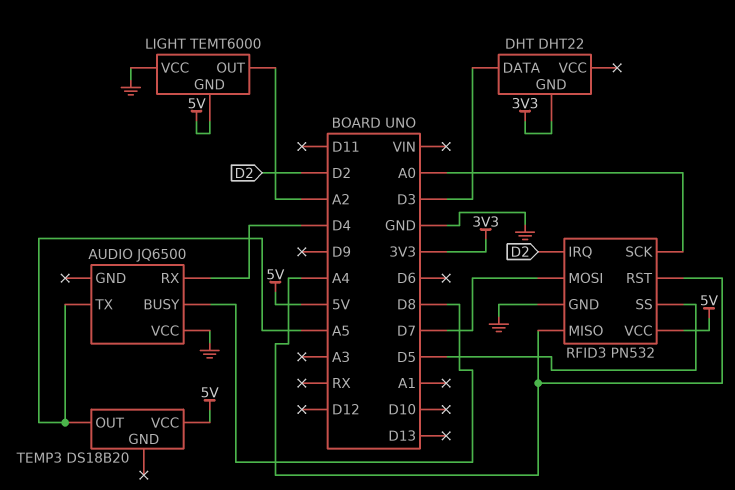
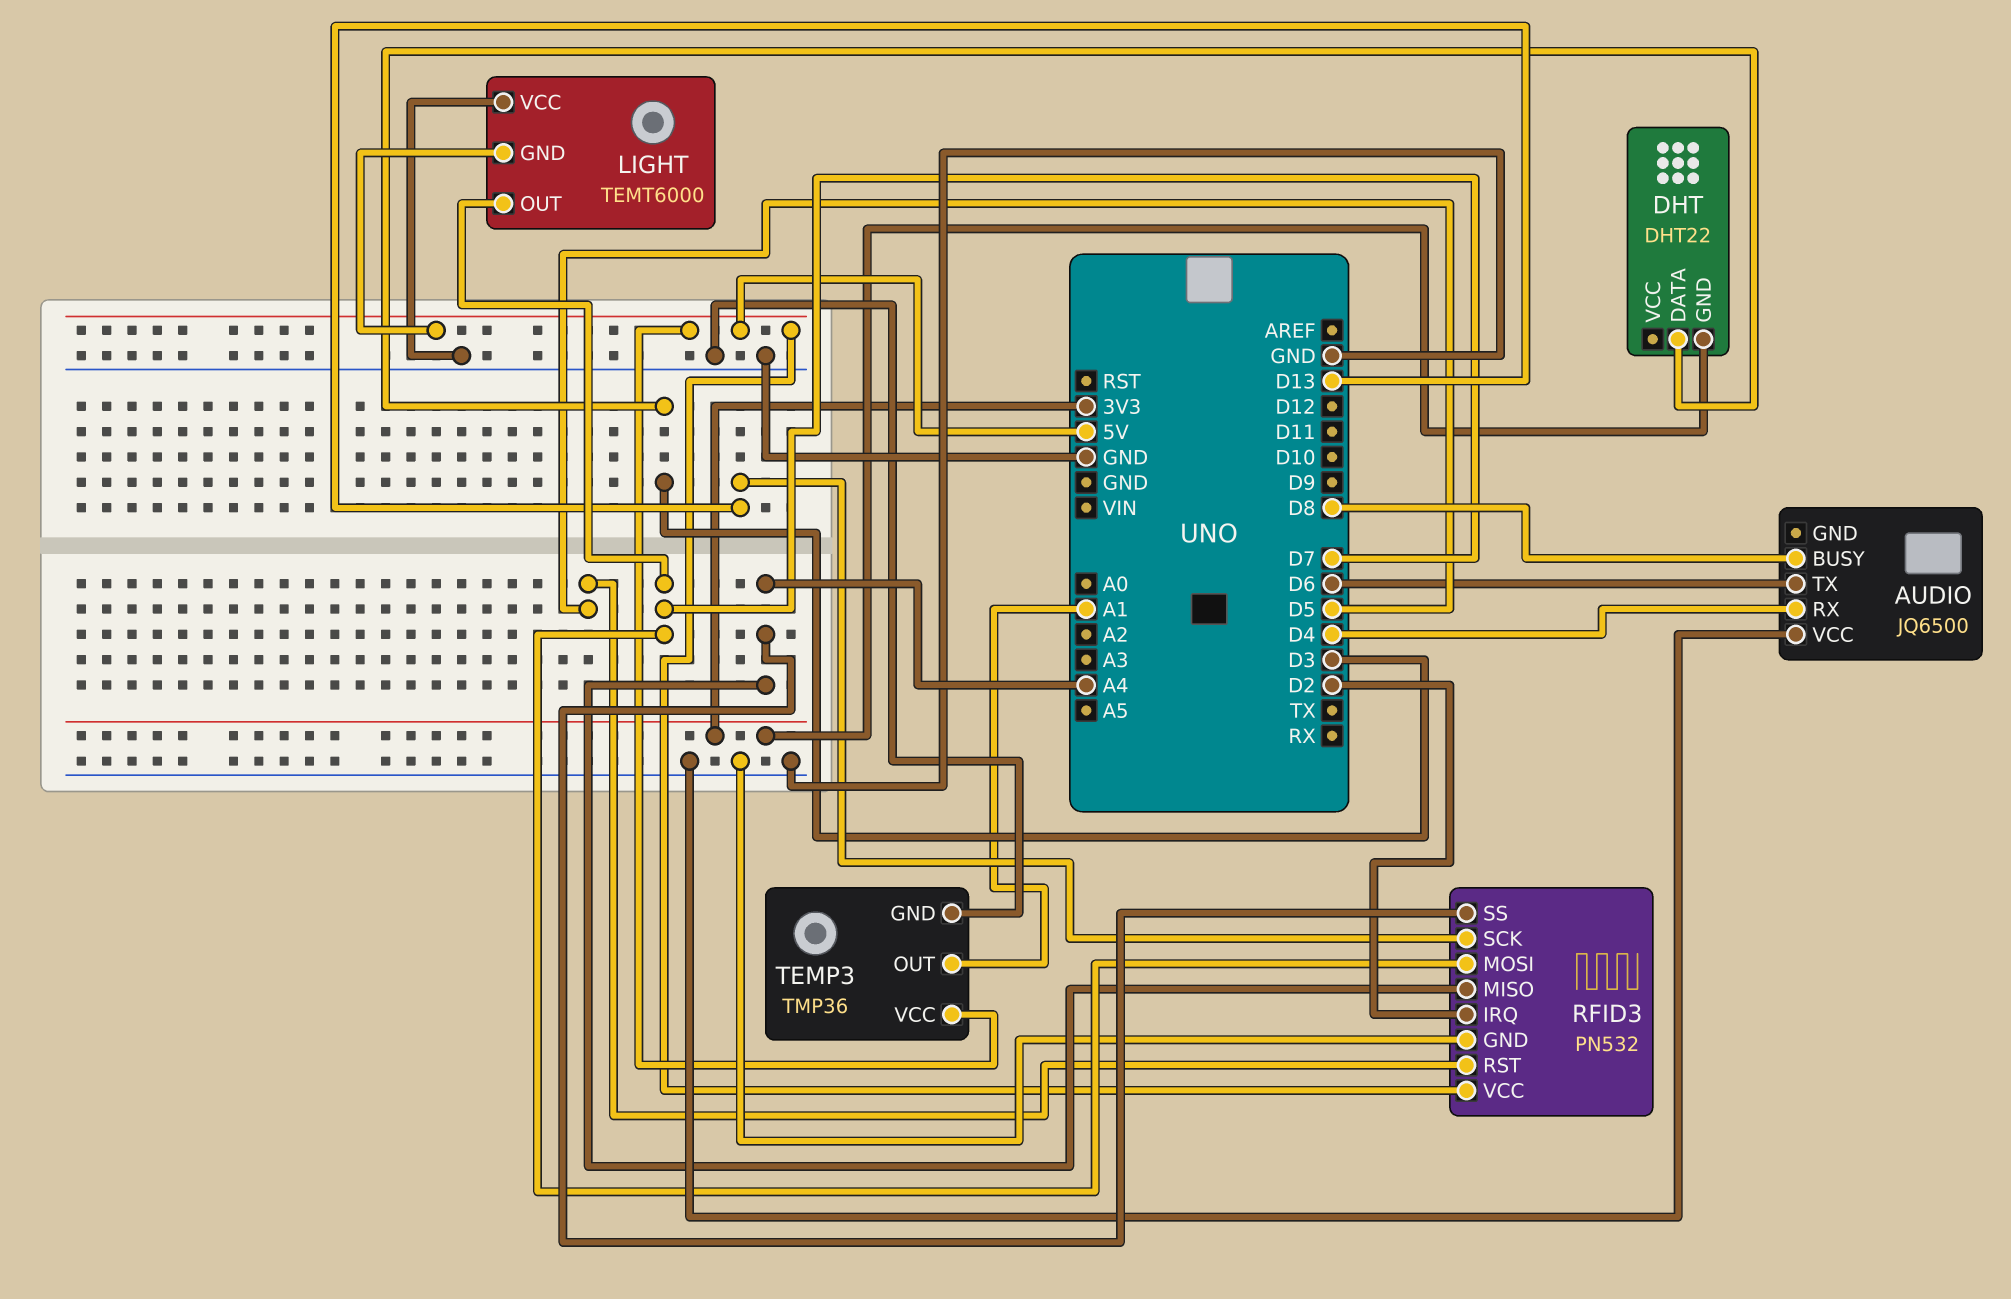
AUDIO pin TX: A5 -> D6
LIGHT pin OUT: A2 -> D7
RFID3 pin RST: A4 -> D5
RFID3 pin SCK: A0 -> D13
RFID3 pin SS: D5 -> A4
TEMP3: DS18B20 -> TMP36
TEMP3 pin GND: none -> GND
TEMP3 pin OUT: A5 -> A1

